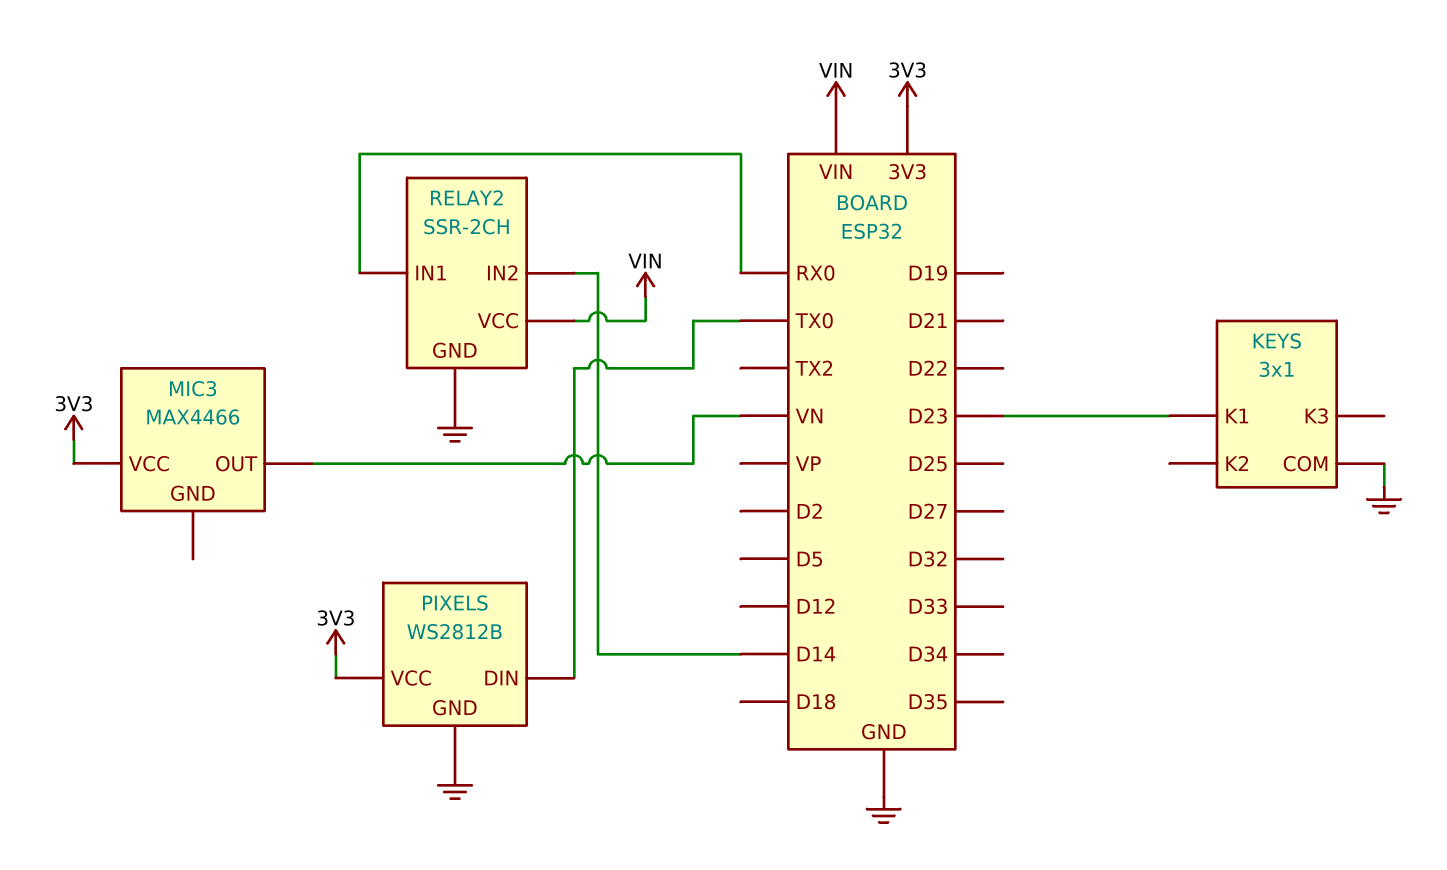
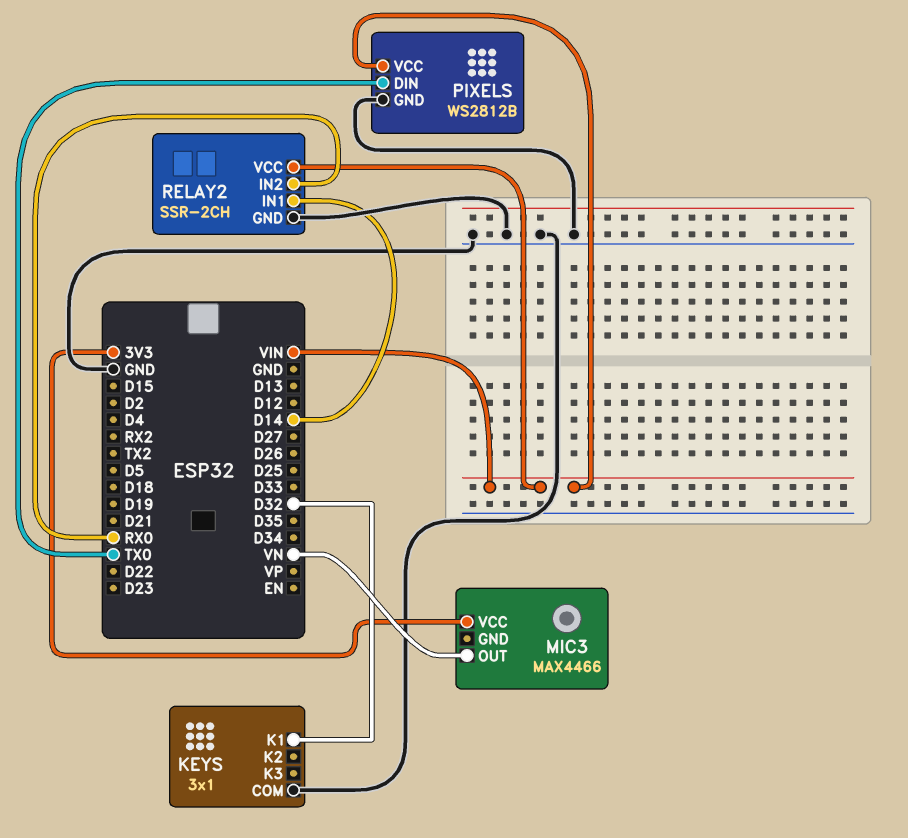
KEYS pin K1: D23 -> D32
PIXELS pin VCC: 3V3 -> VIN
RELAY2 pin IN1: RX0 -> D14
RELAY2 pin IN2: D14 -> RX0

